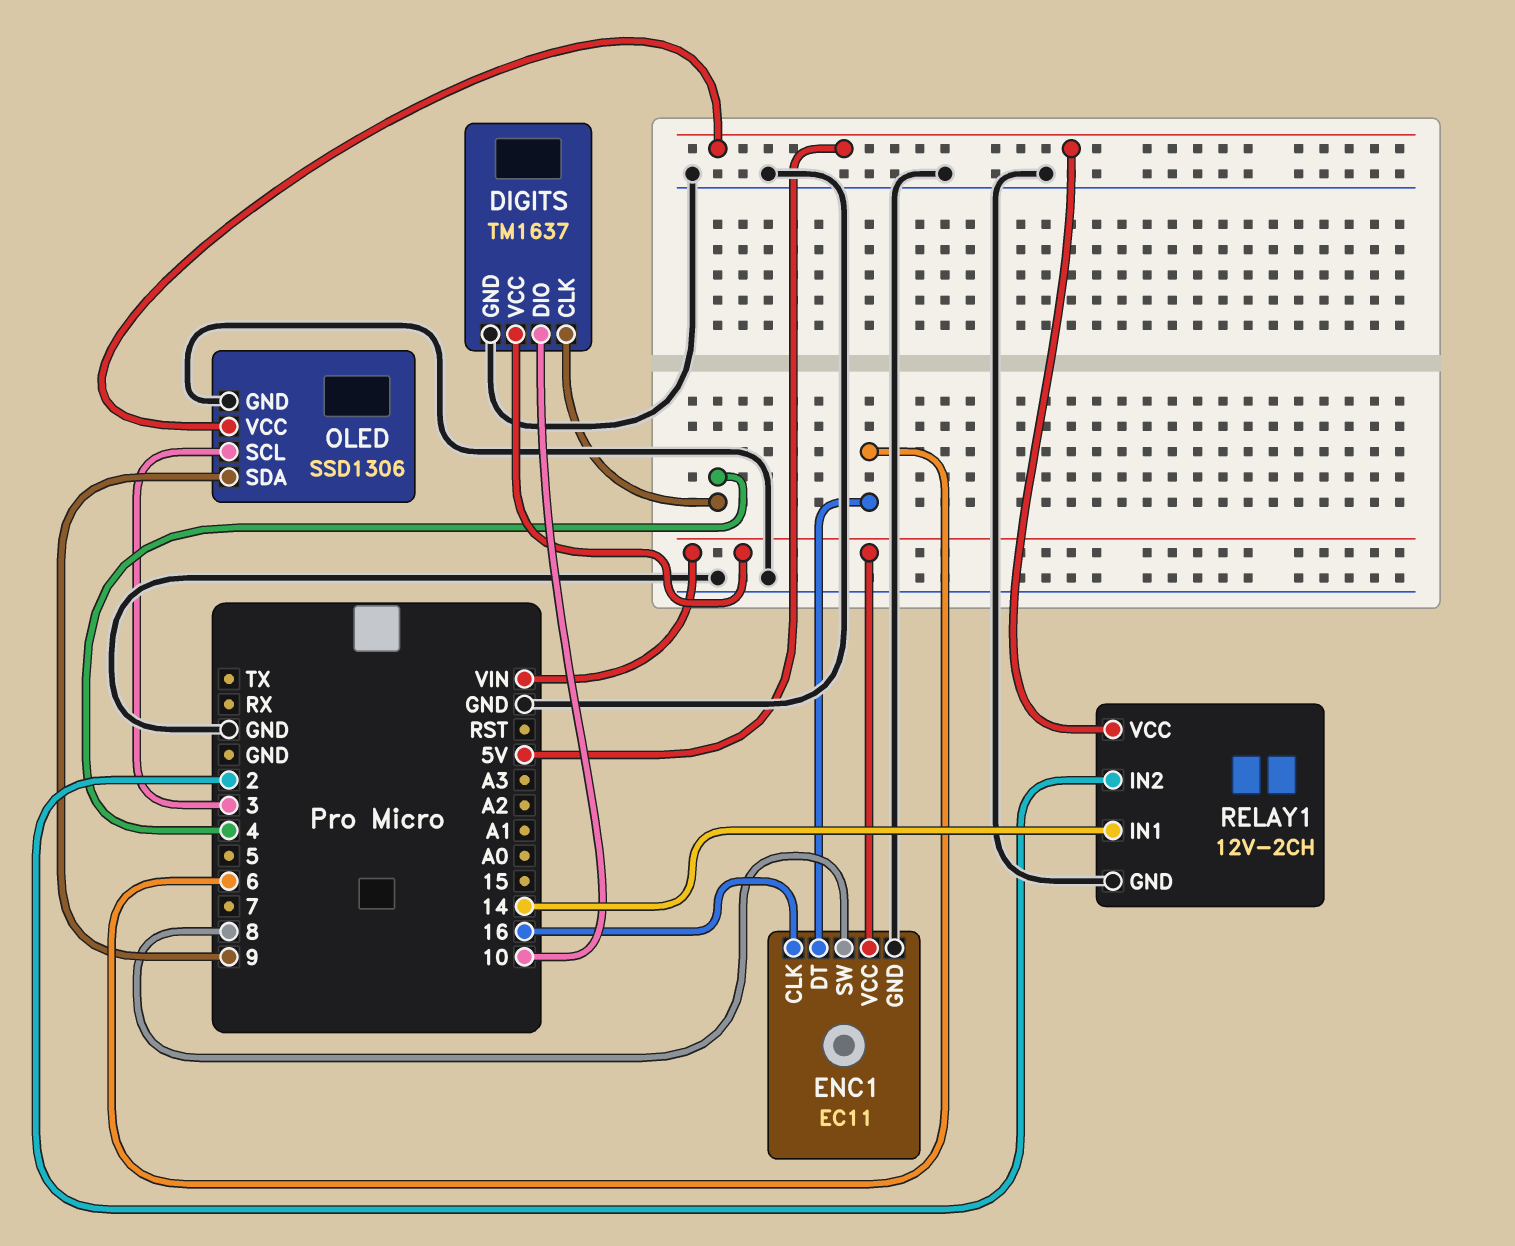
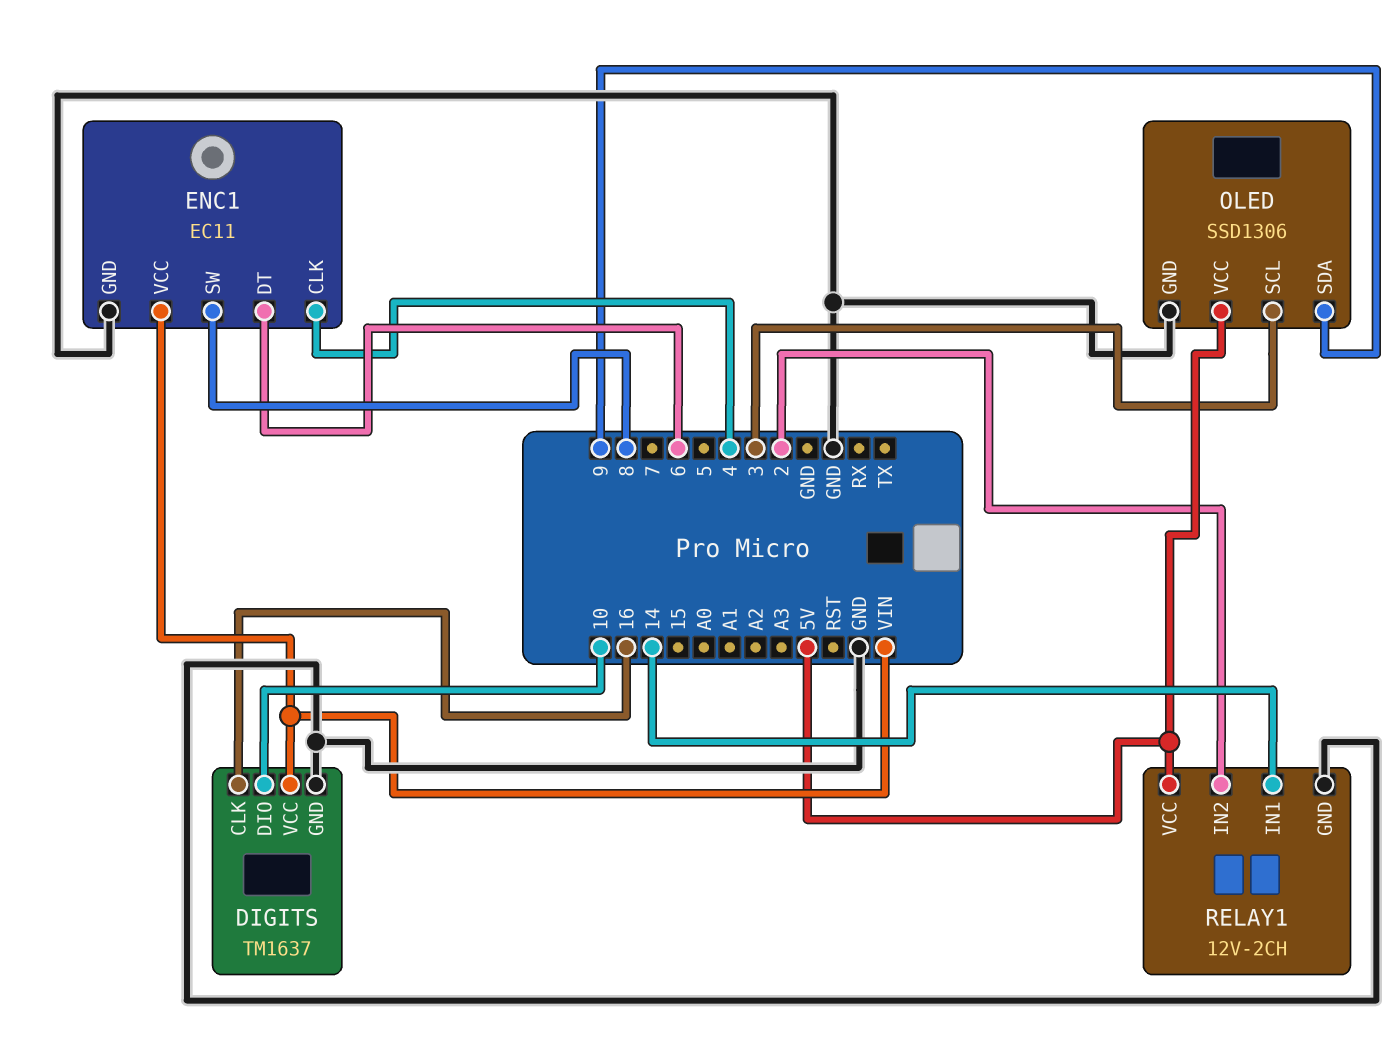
DIGITS pin CLK: 4 -> 16
ENC1 pin CLK: 16 -> 4

